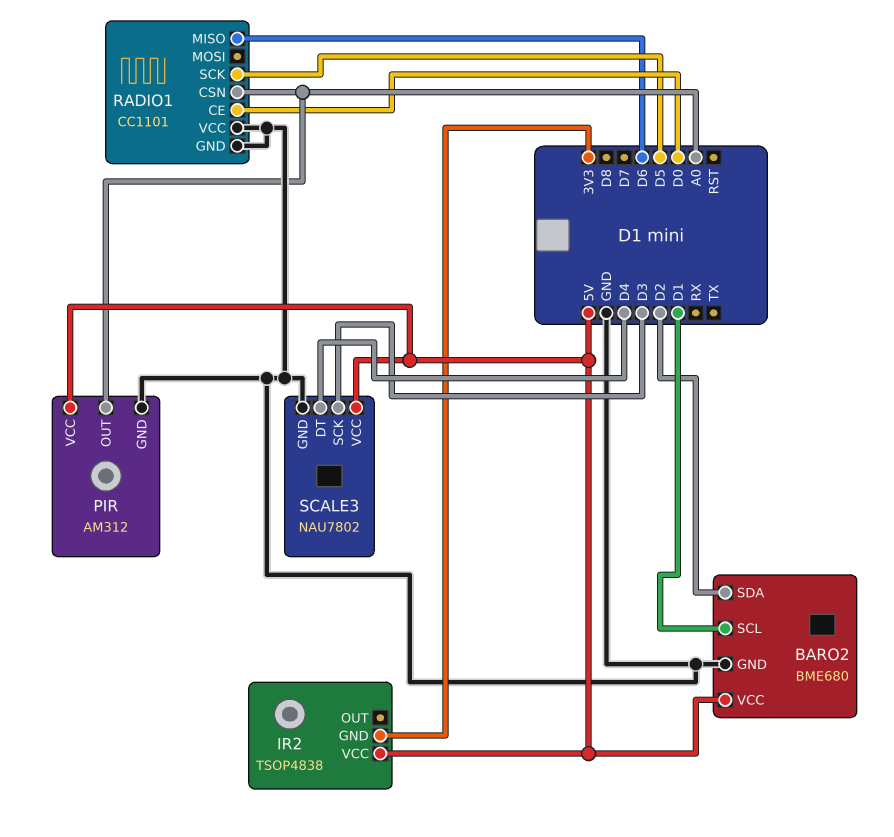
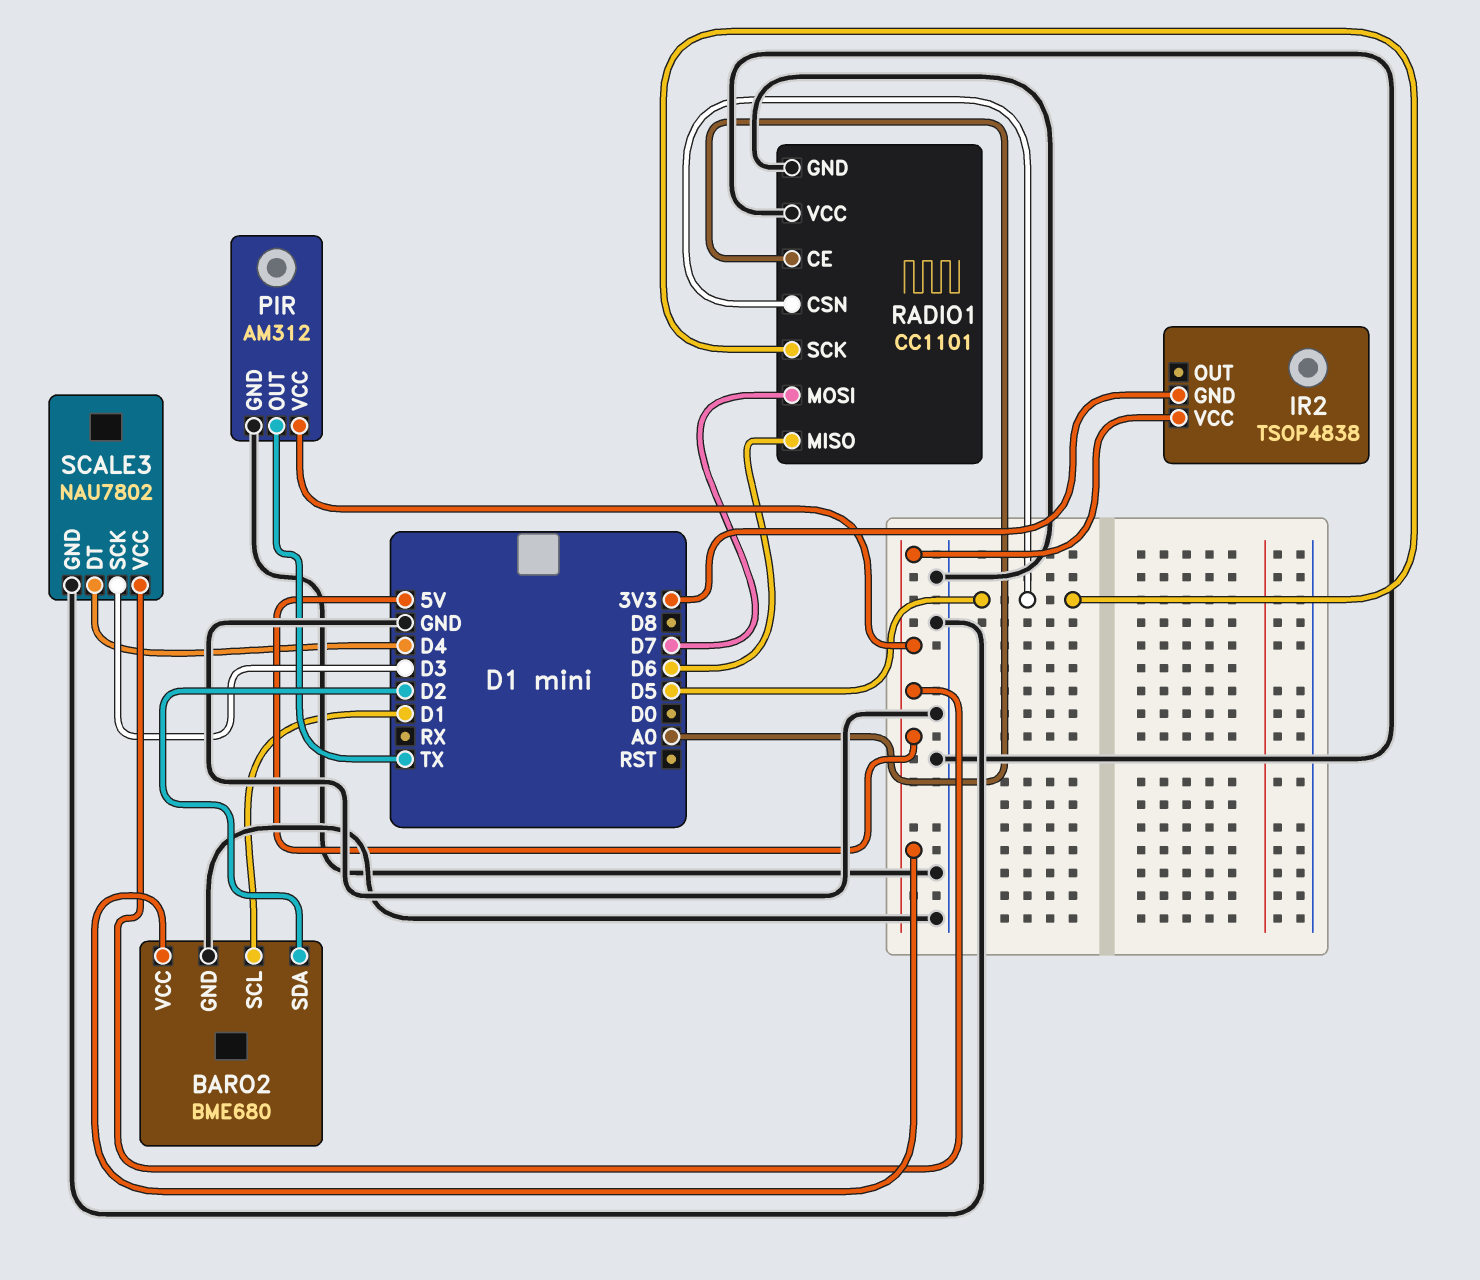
PIR pin OUT: A0 -> TX
RADIO1 pin CE: D0 -> A0
RADIO1 pin CSN: A0 -> D5
RADIO1 pin MOSI: none -> D7

